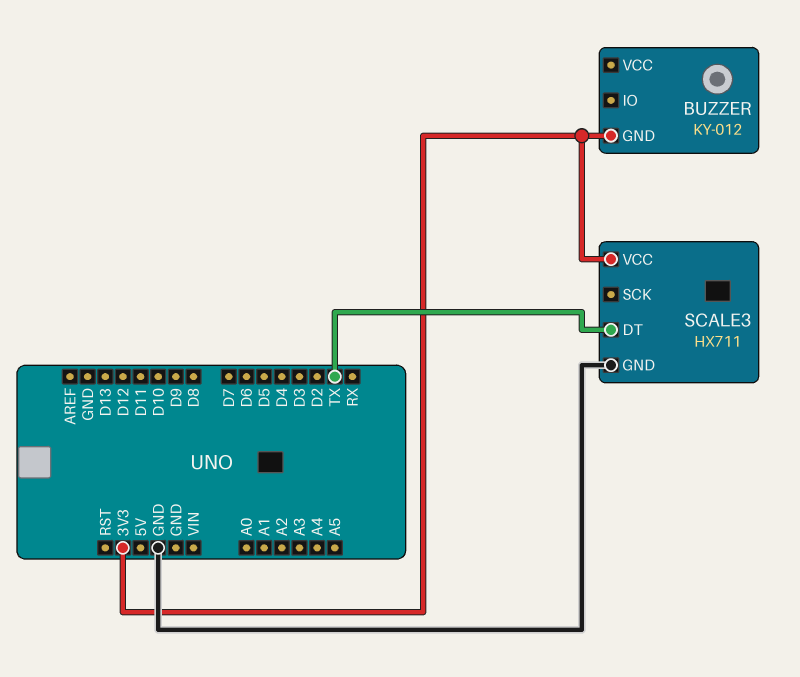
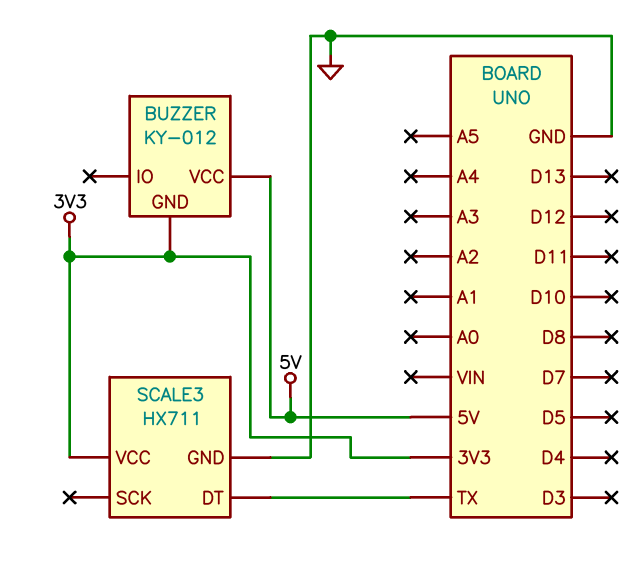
BUZZER pin VCC: none -> 5V

